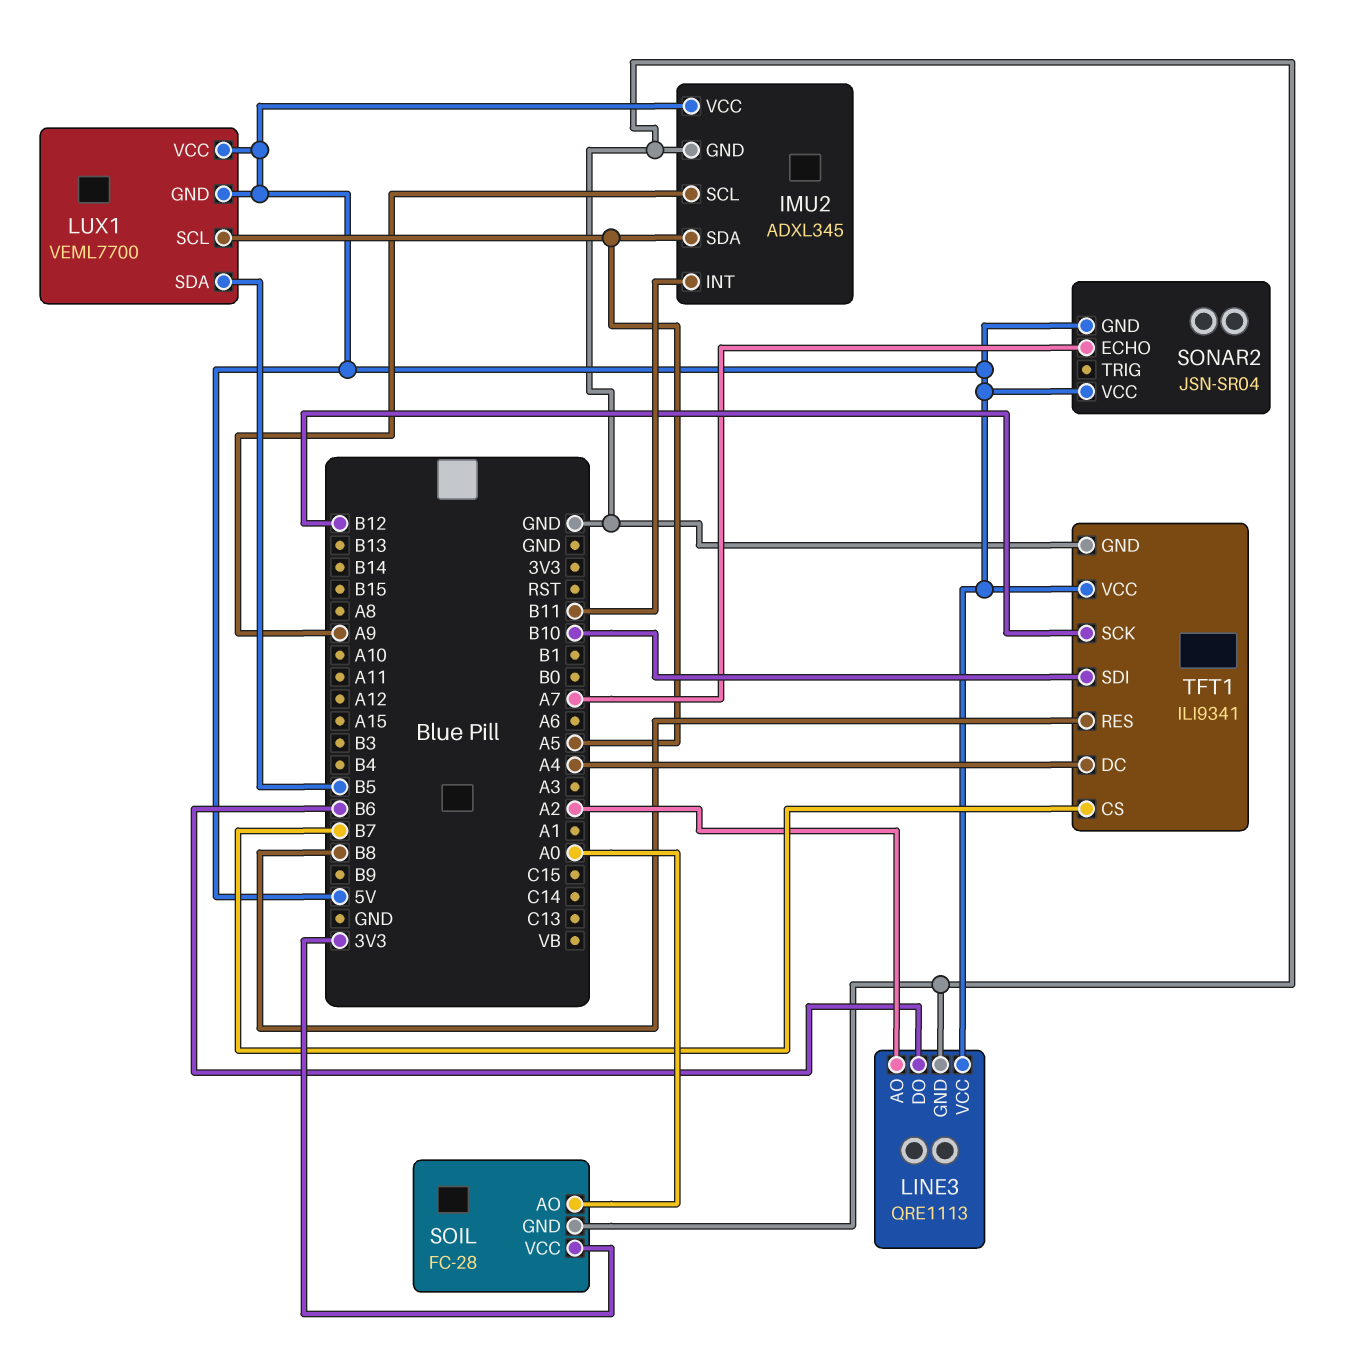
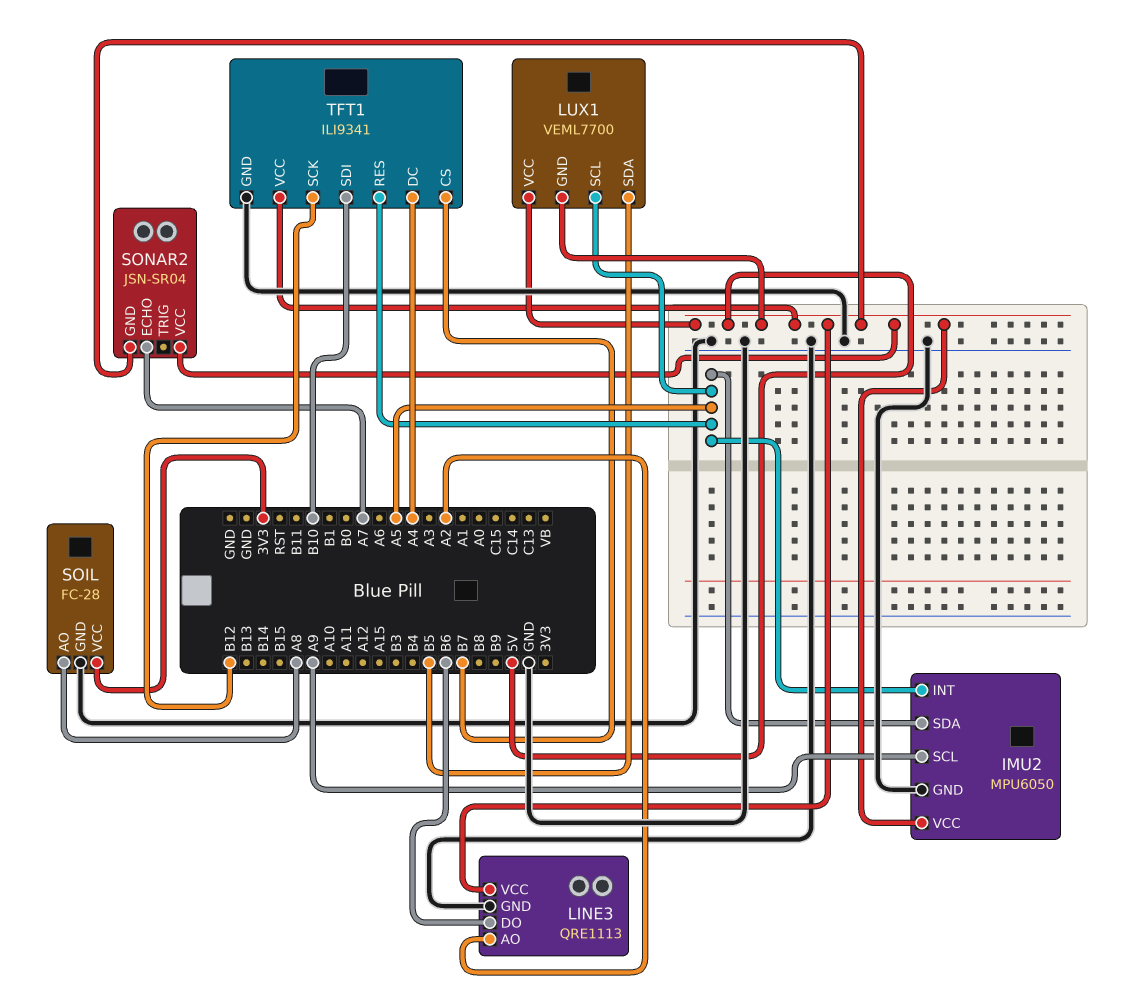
IMU2: ADXL345 -> MPU6050
IMU2 pin INT: B11 -> A5
SOIL pin AO: A0 -> A8
TFT1 pin RES: B8 -> A5

